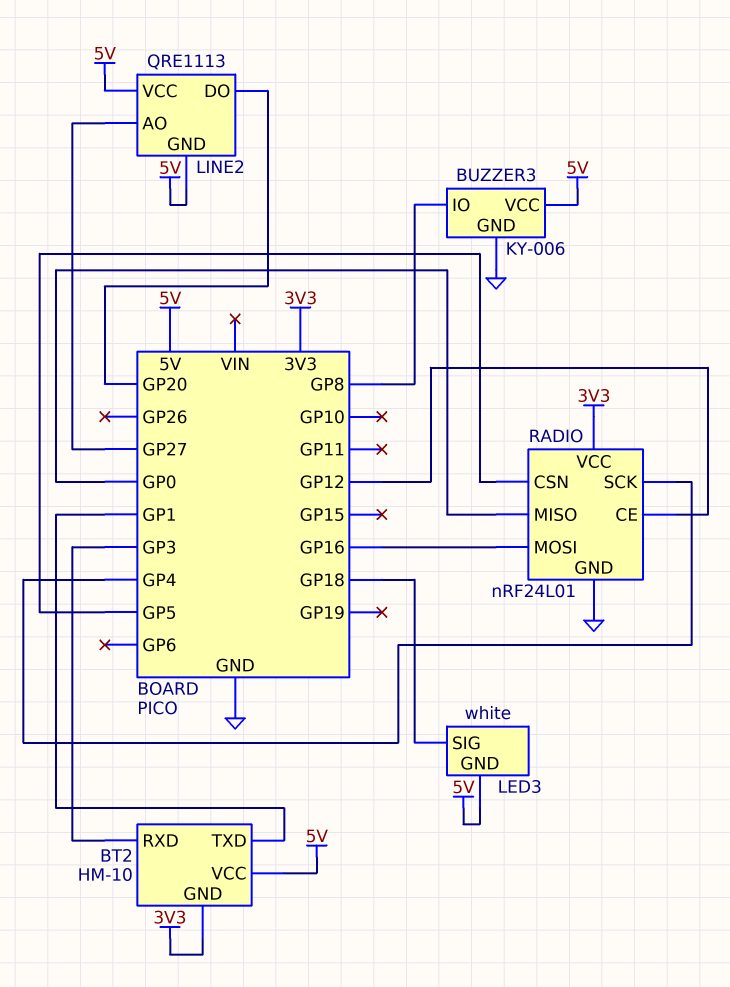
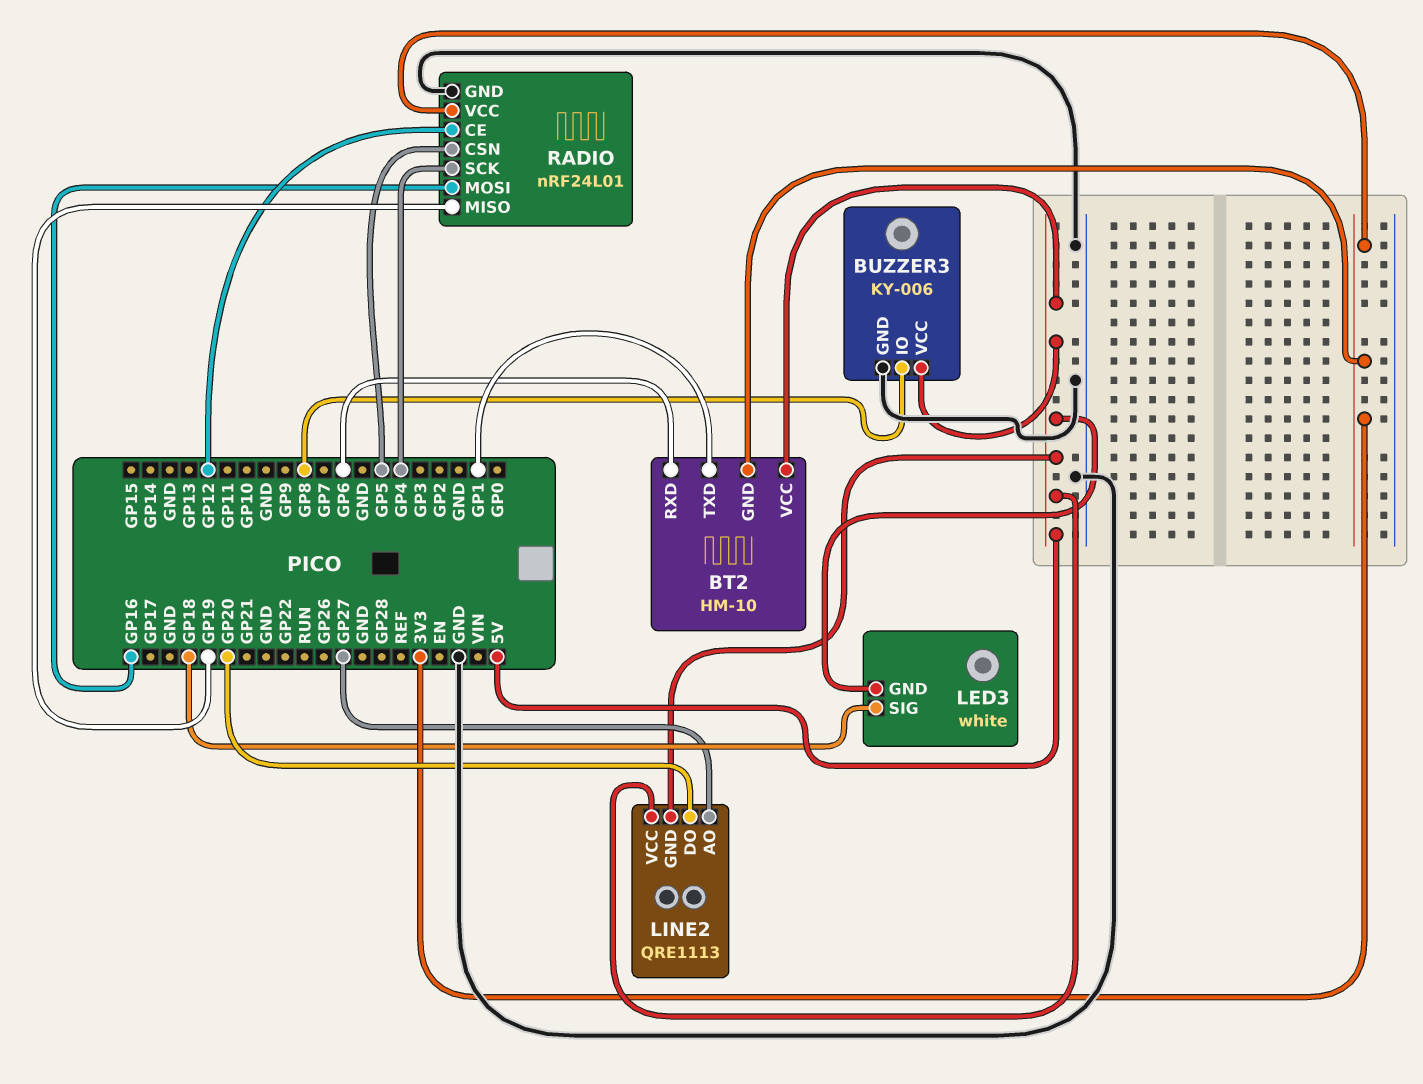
BT2 pin RXD: GP3 -> GP6
RADIO pin MISO: GP0 -> GP19

